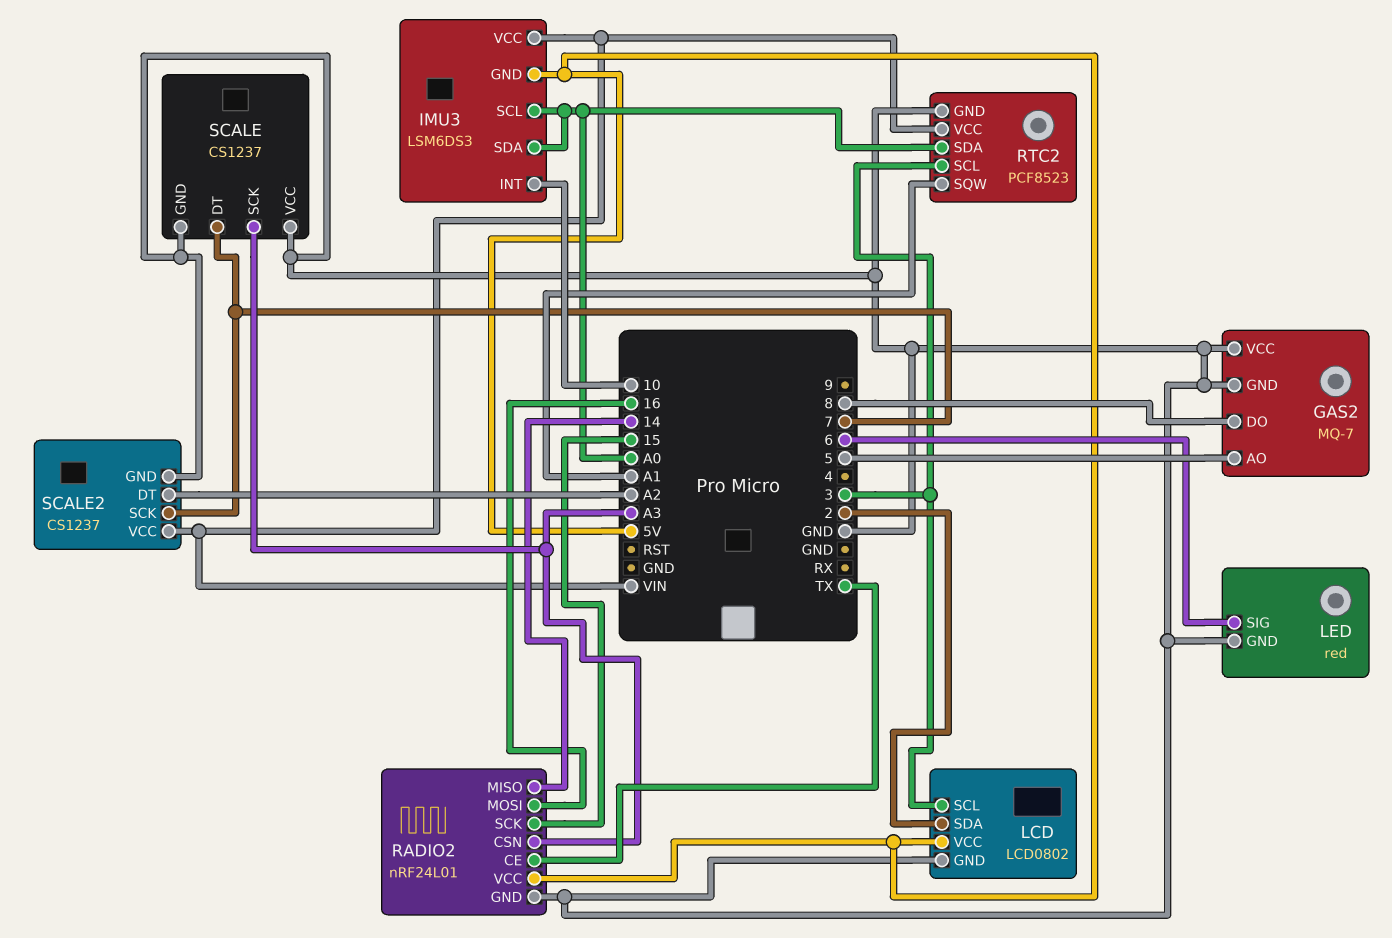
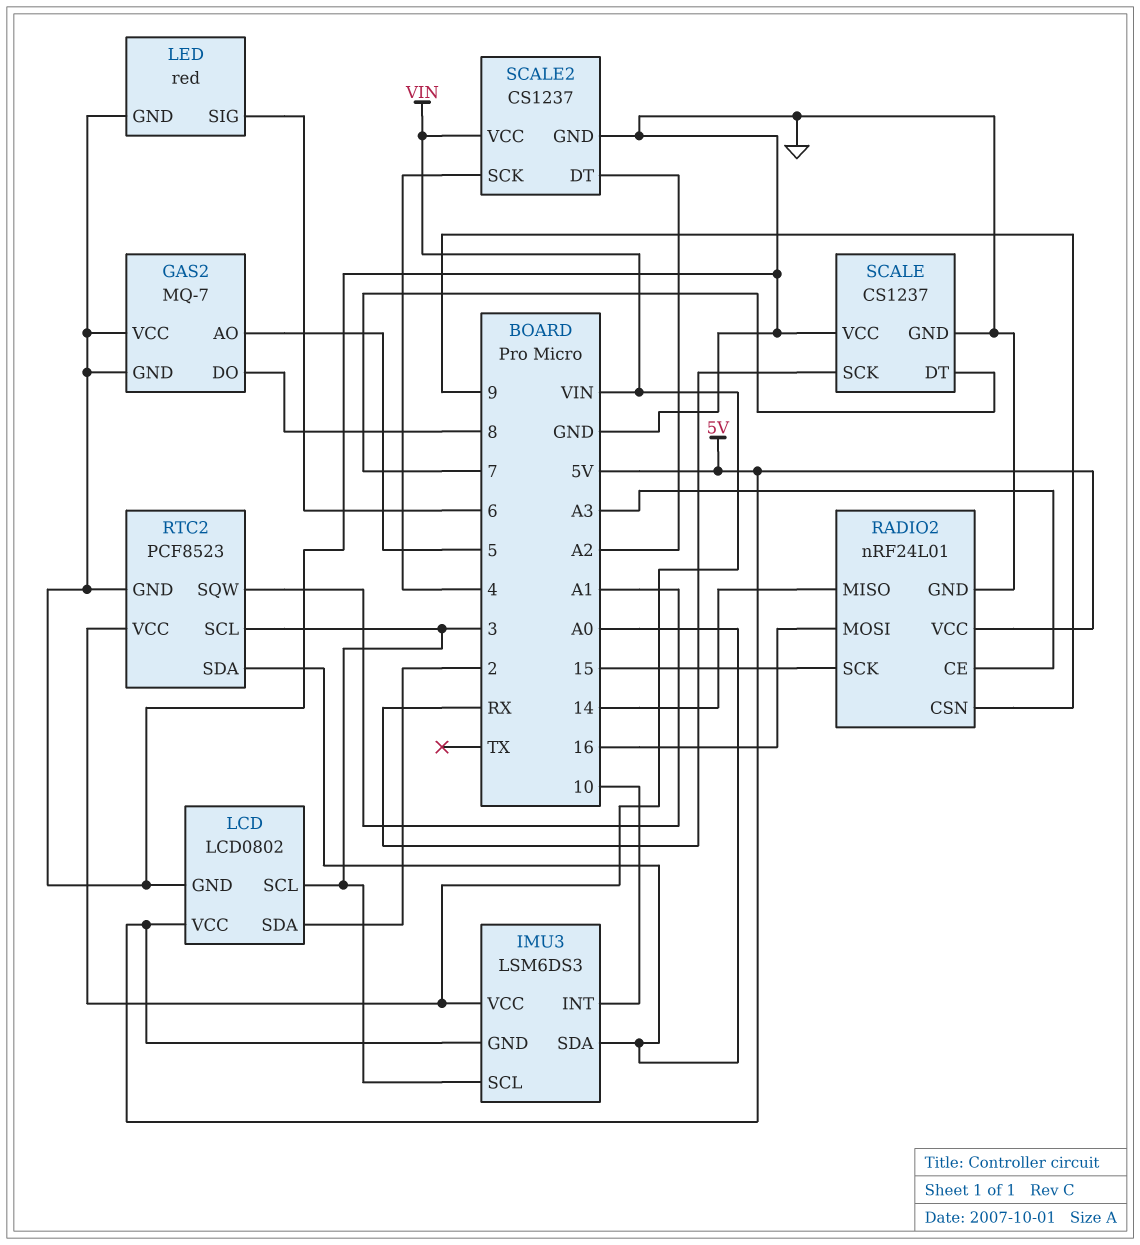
IMU3 pin SCL: A0 -> 3
RADIO2 pin CE: TX -> A3
RADIO2 pin CSN: A3 -> 9
SCALE pin SCK: A3 -> RX
SCALE2 pin SCK: 7 -> 4

